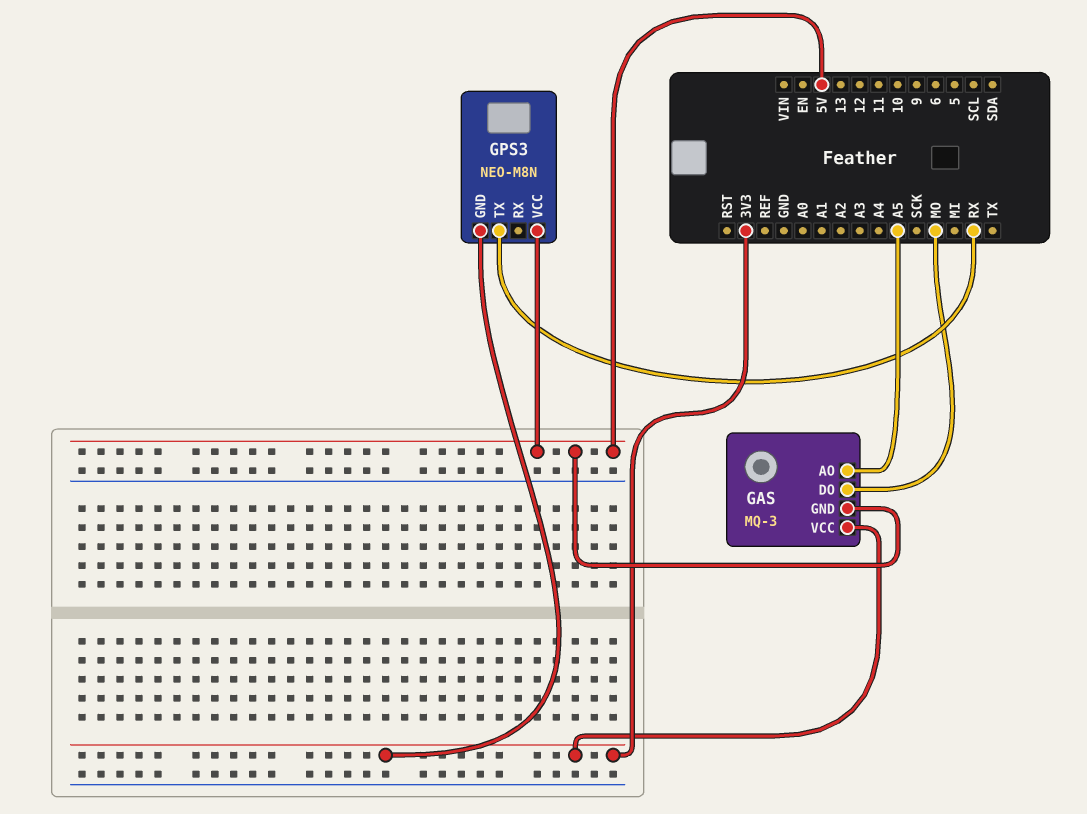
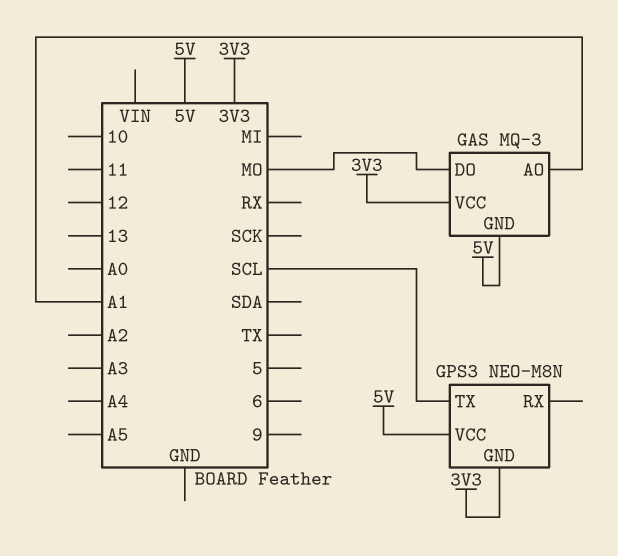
GAS pin AO: A5 -> A1
GPS3 pin TX: RX -> SCL

